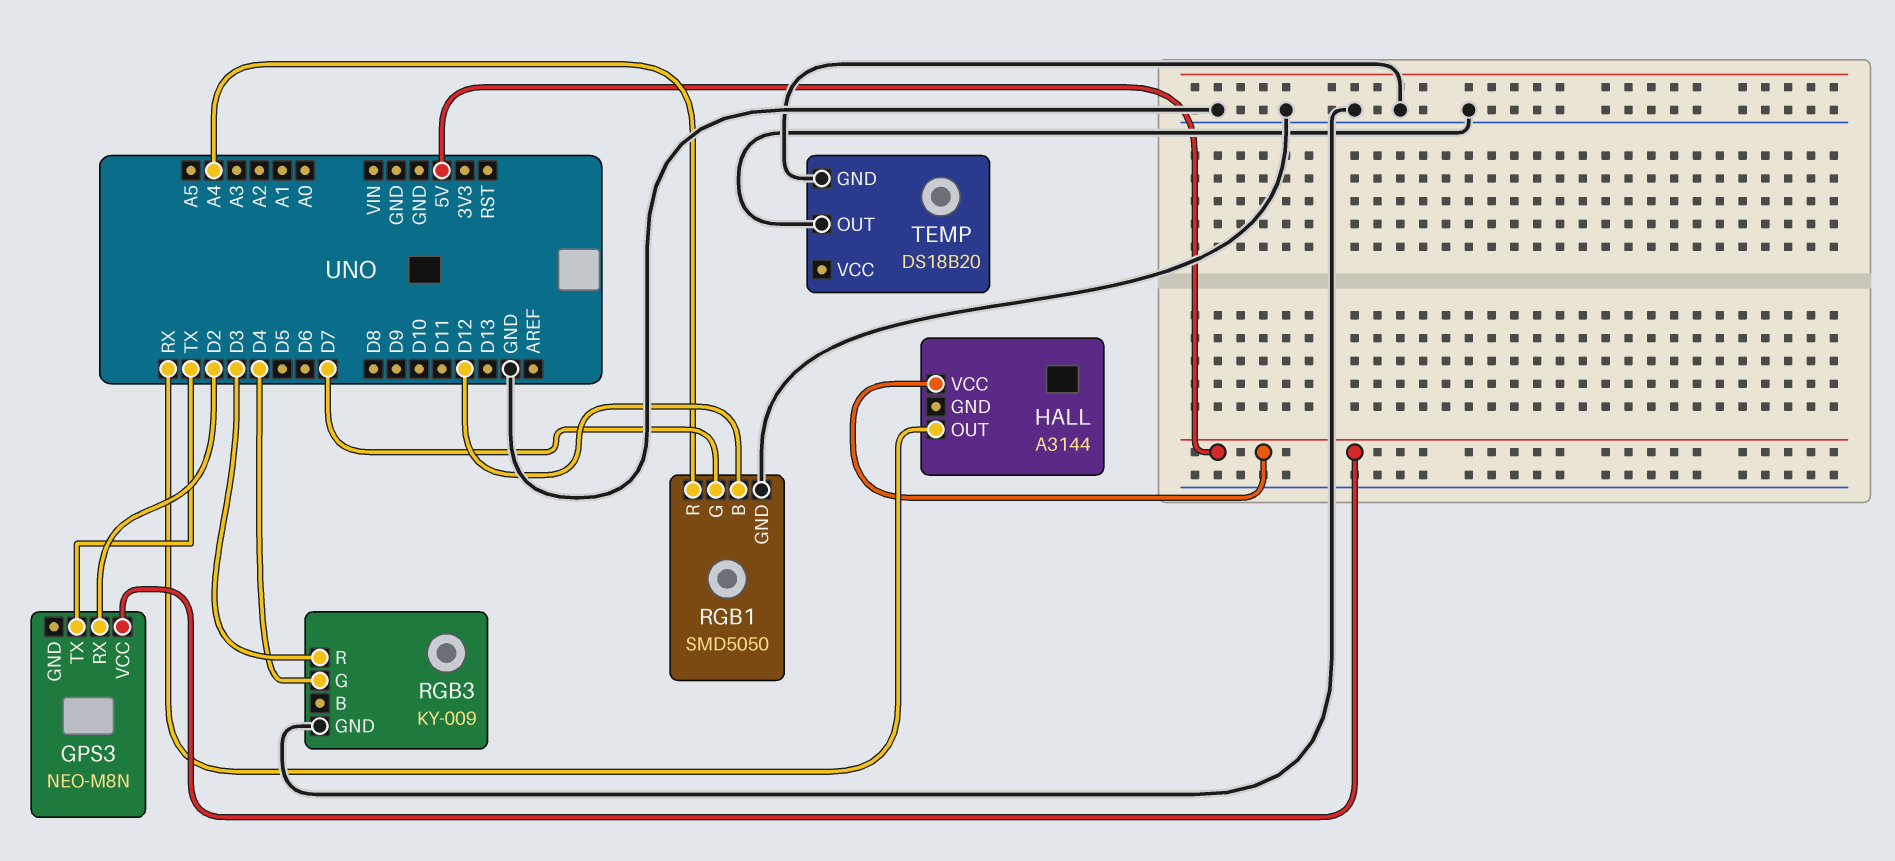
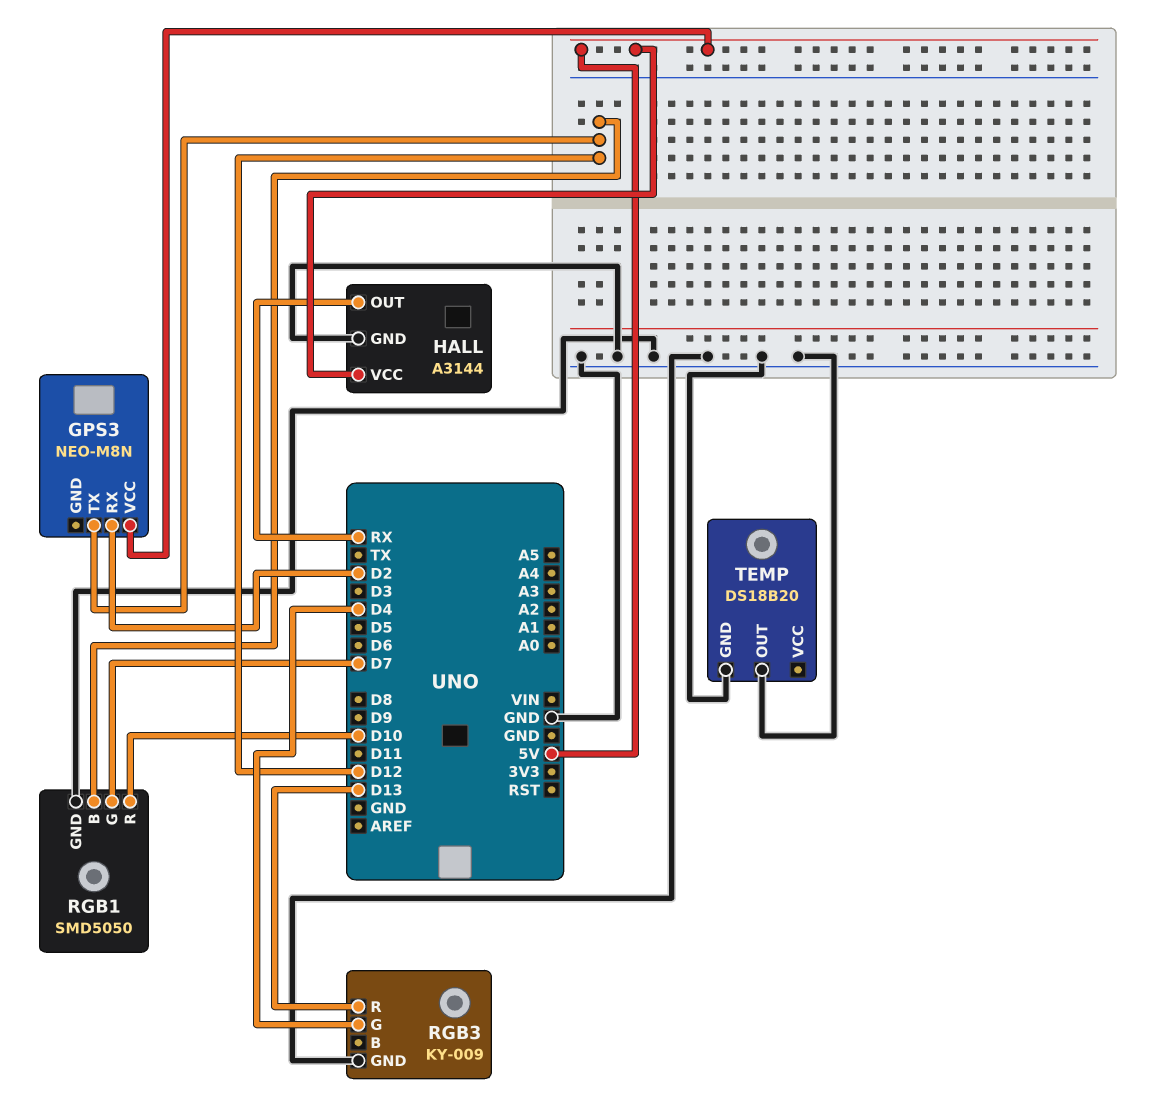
GPS3 pin TX: TX -> D12
HALL pin GND: none -> GND
RGB1 pin R: A4 -> D10
RGB3 pin R: D3 -> D13

